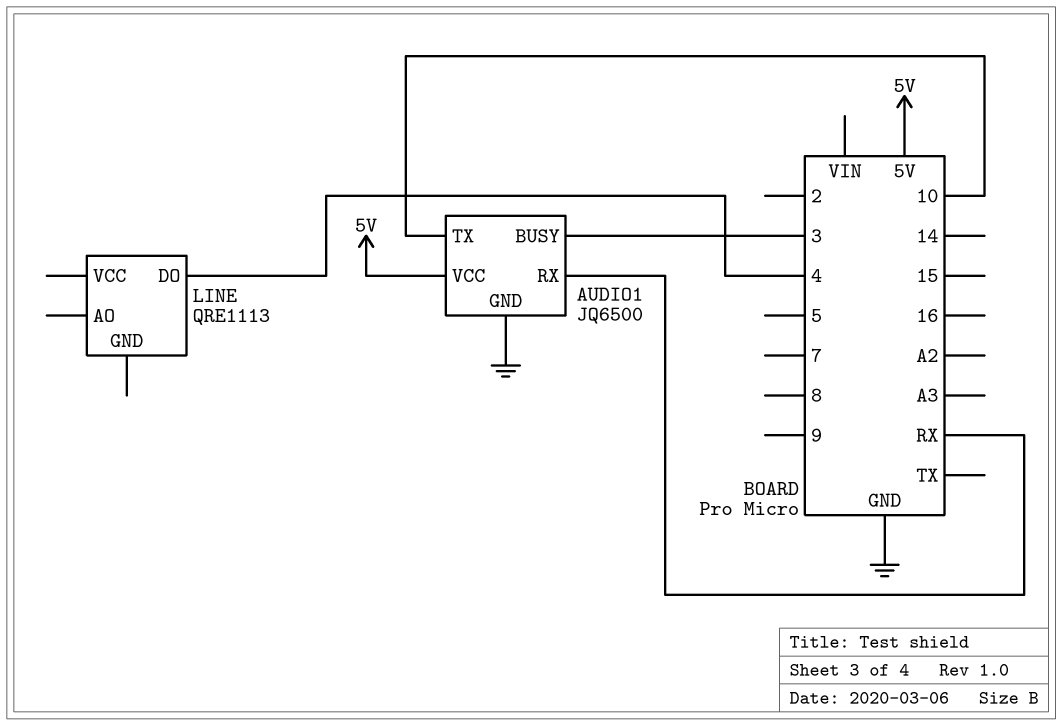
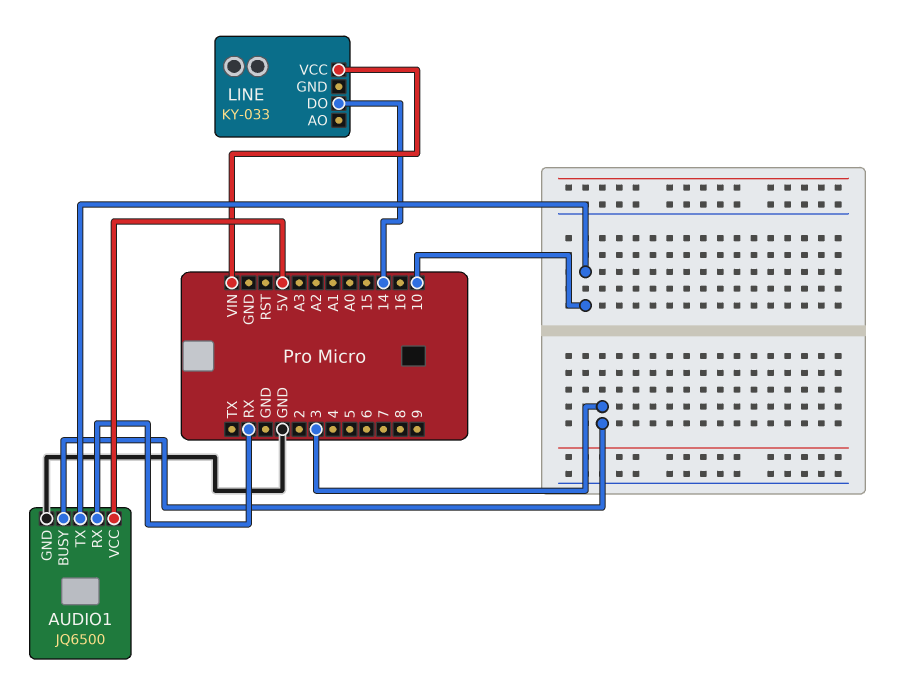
LINE: QRE1113 -> KY-033
LINE pin DO: 4 -> 14
LINE pin VCC: none -> VIN

